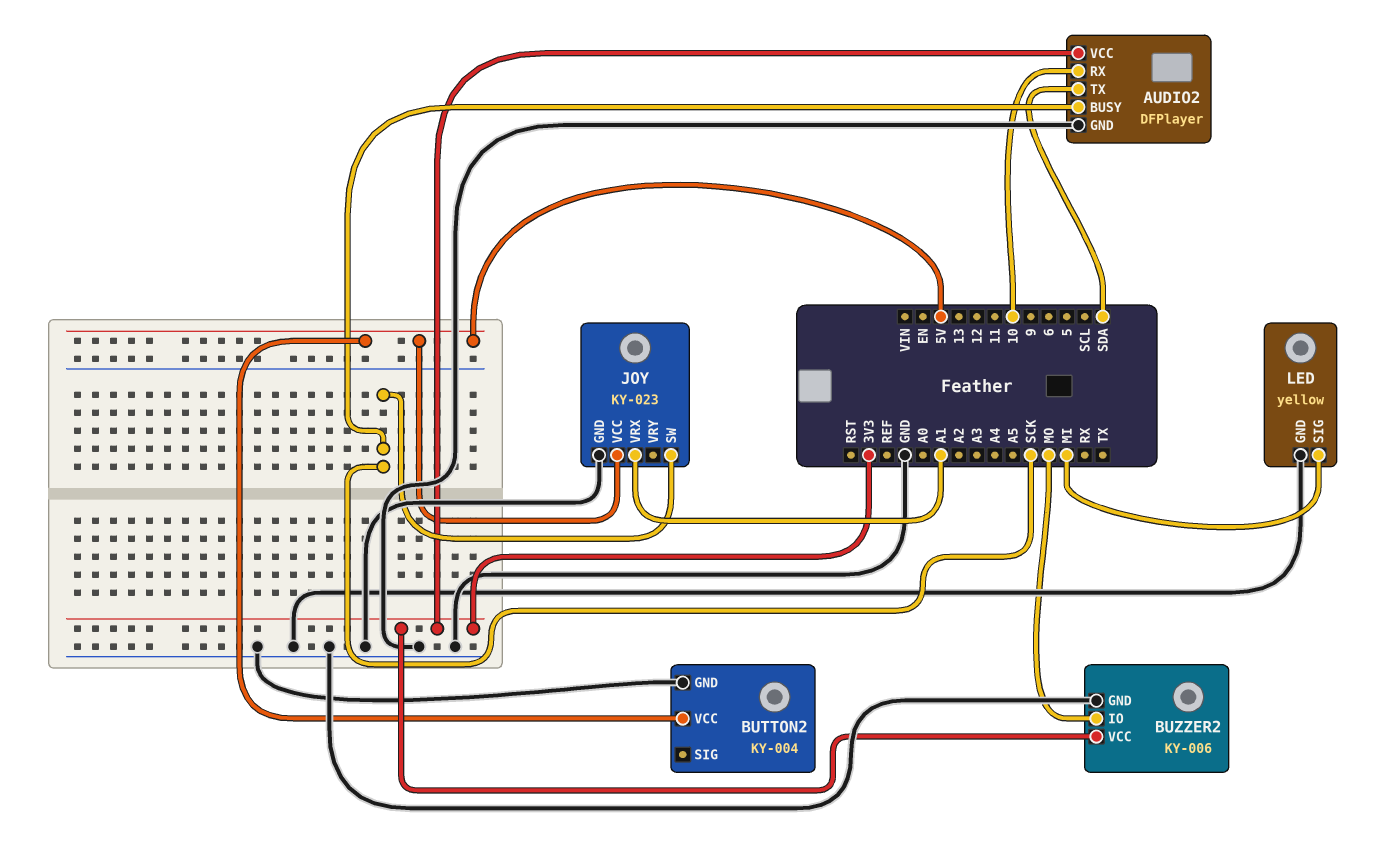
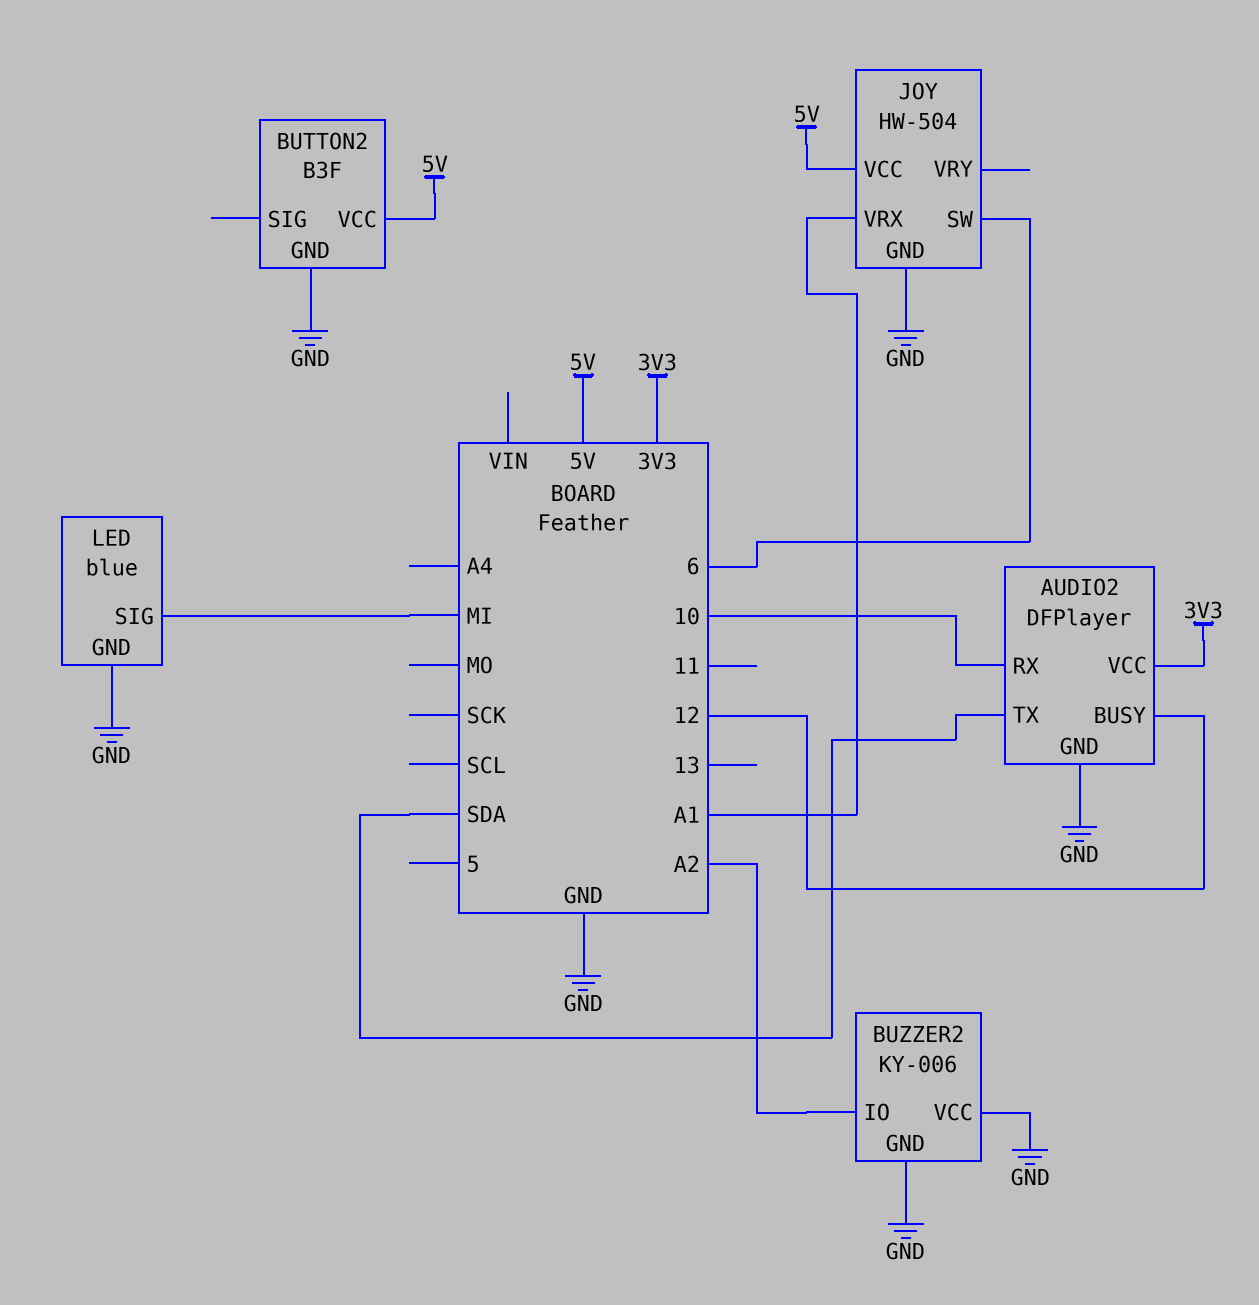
AUDIO2 pin BUSY: SCK -> 12
BUTTON2: KY-004 -> B3F
BUZZER2 pin IO: MO -> A2
BUZZER2 pin VCC: 3V3 -> GND
JOY: KY-023 -> HW-504
JOY pin SW: SCK -> 6
LED: yellow -> blue

